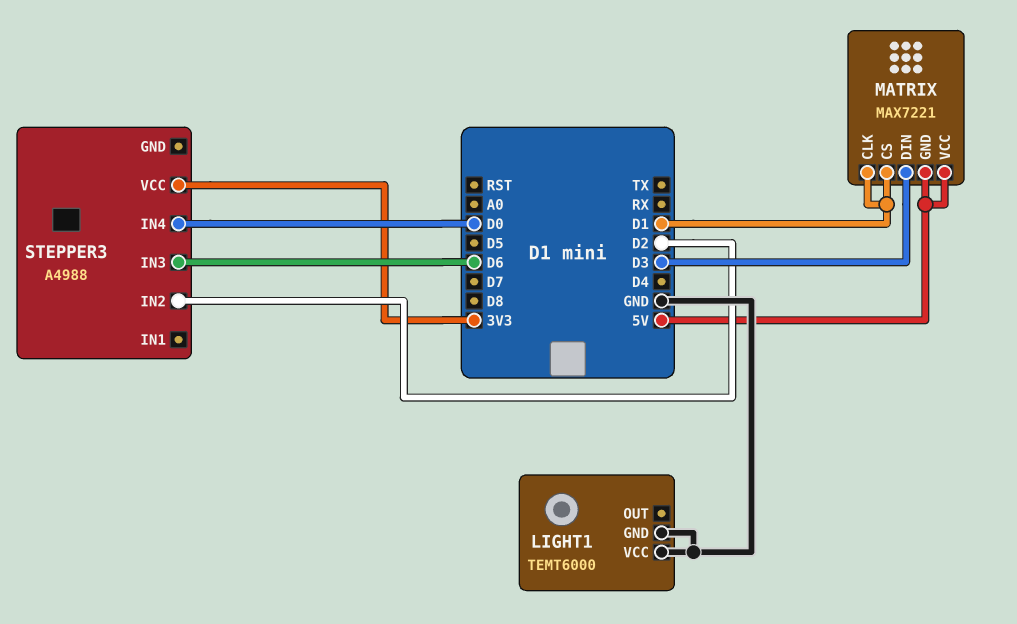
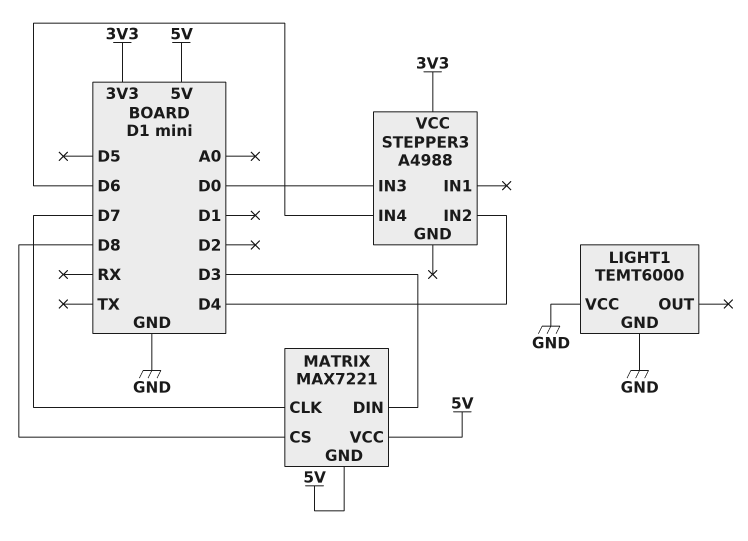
MATRIX pin CLK: D1 -> D7
MATRIX pin CS: D1 -> D8
STEPPER3 pin IN2: D2 -> D4
STEPPER3 pin IN3: D6 -> D0
STEPPER3 pin IN4: D0 -> D6

